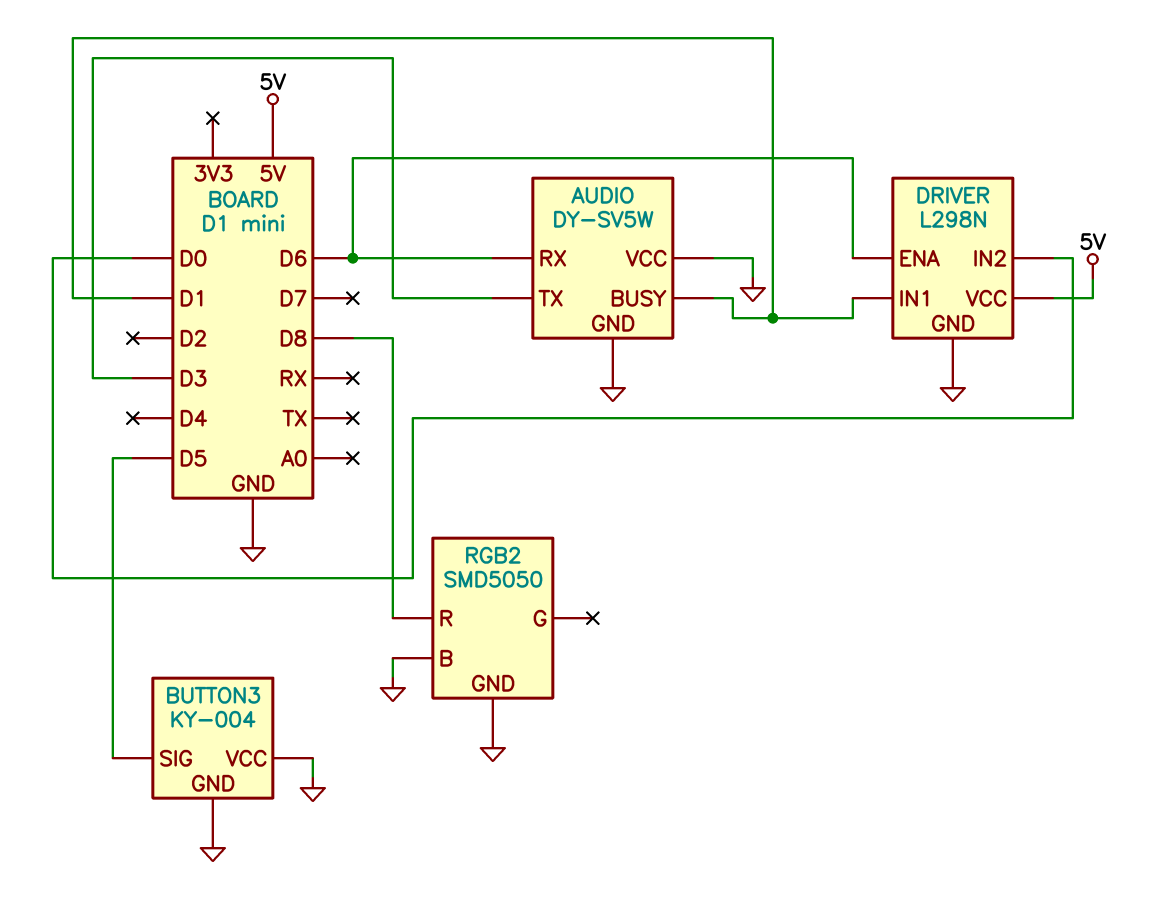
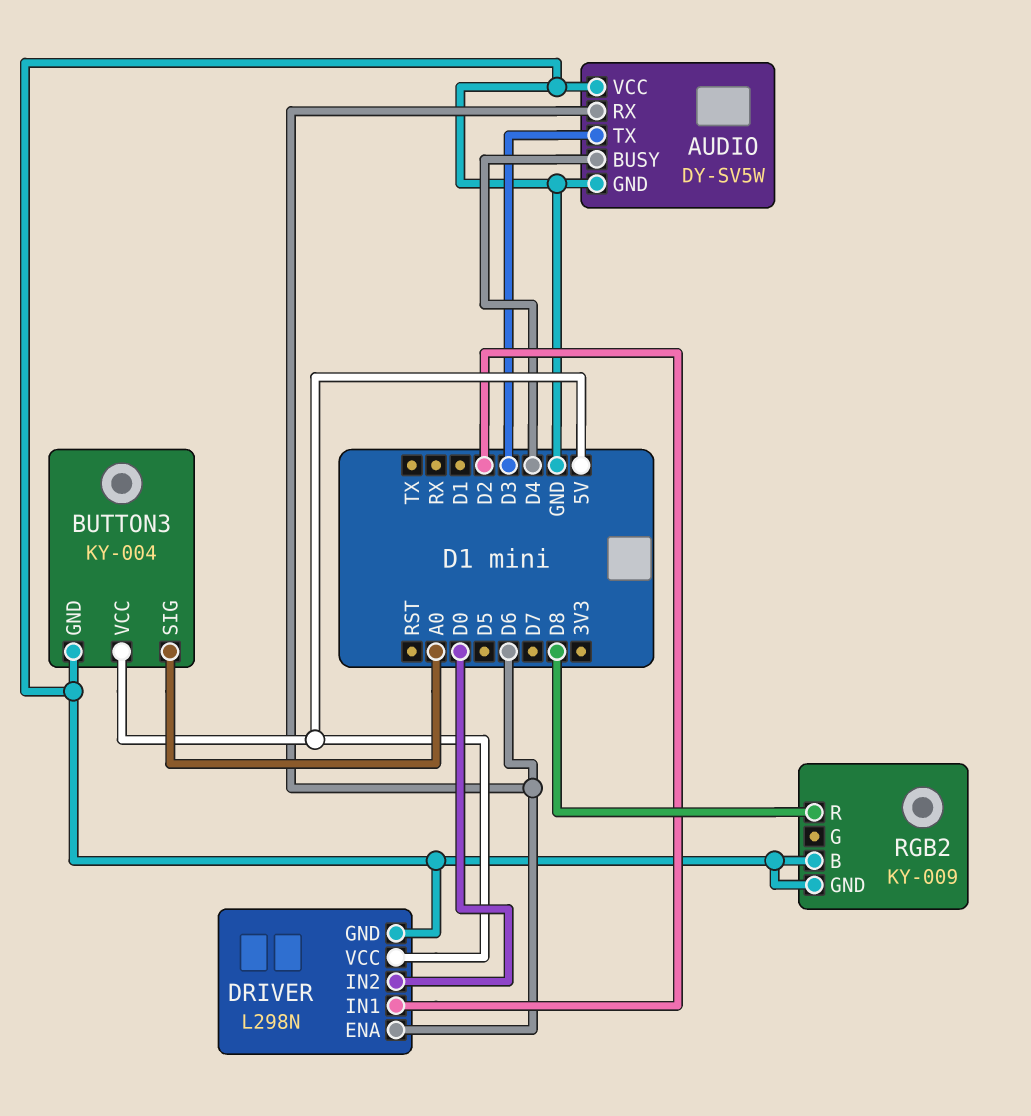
AUDIO pin BUSY: D1 -> D4
BUTTON3 pin SIG: D5 -> A0
BUTTON3 pin VCC: GND -> 5V
DRIVER pin IN1: D1 -> D2
RGB2: SMD5050 -> KY-009

